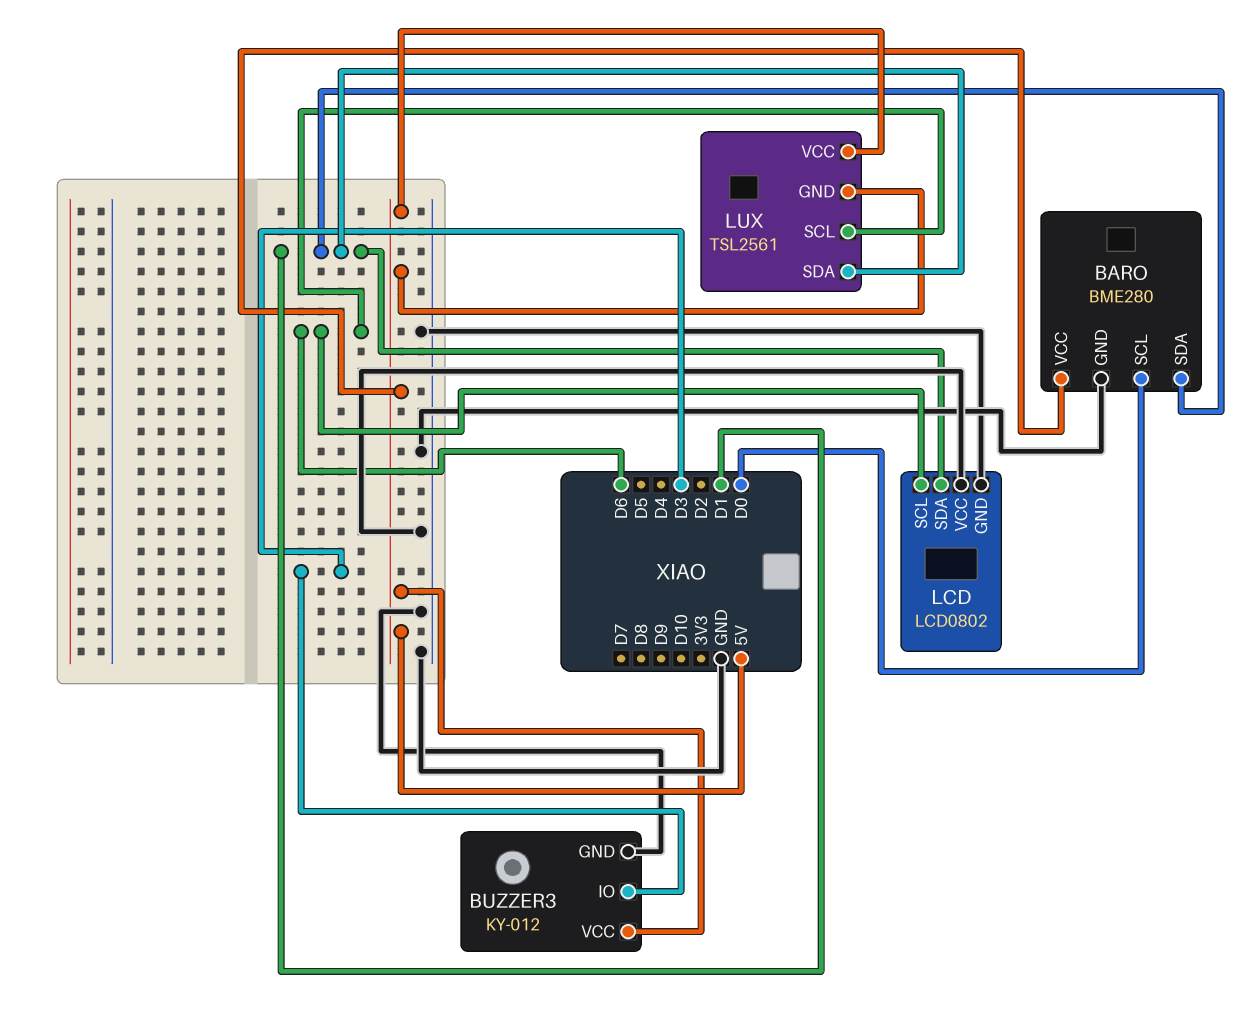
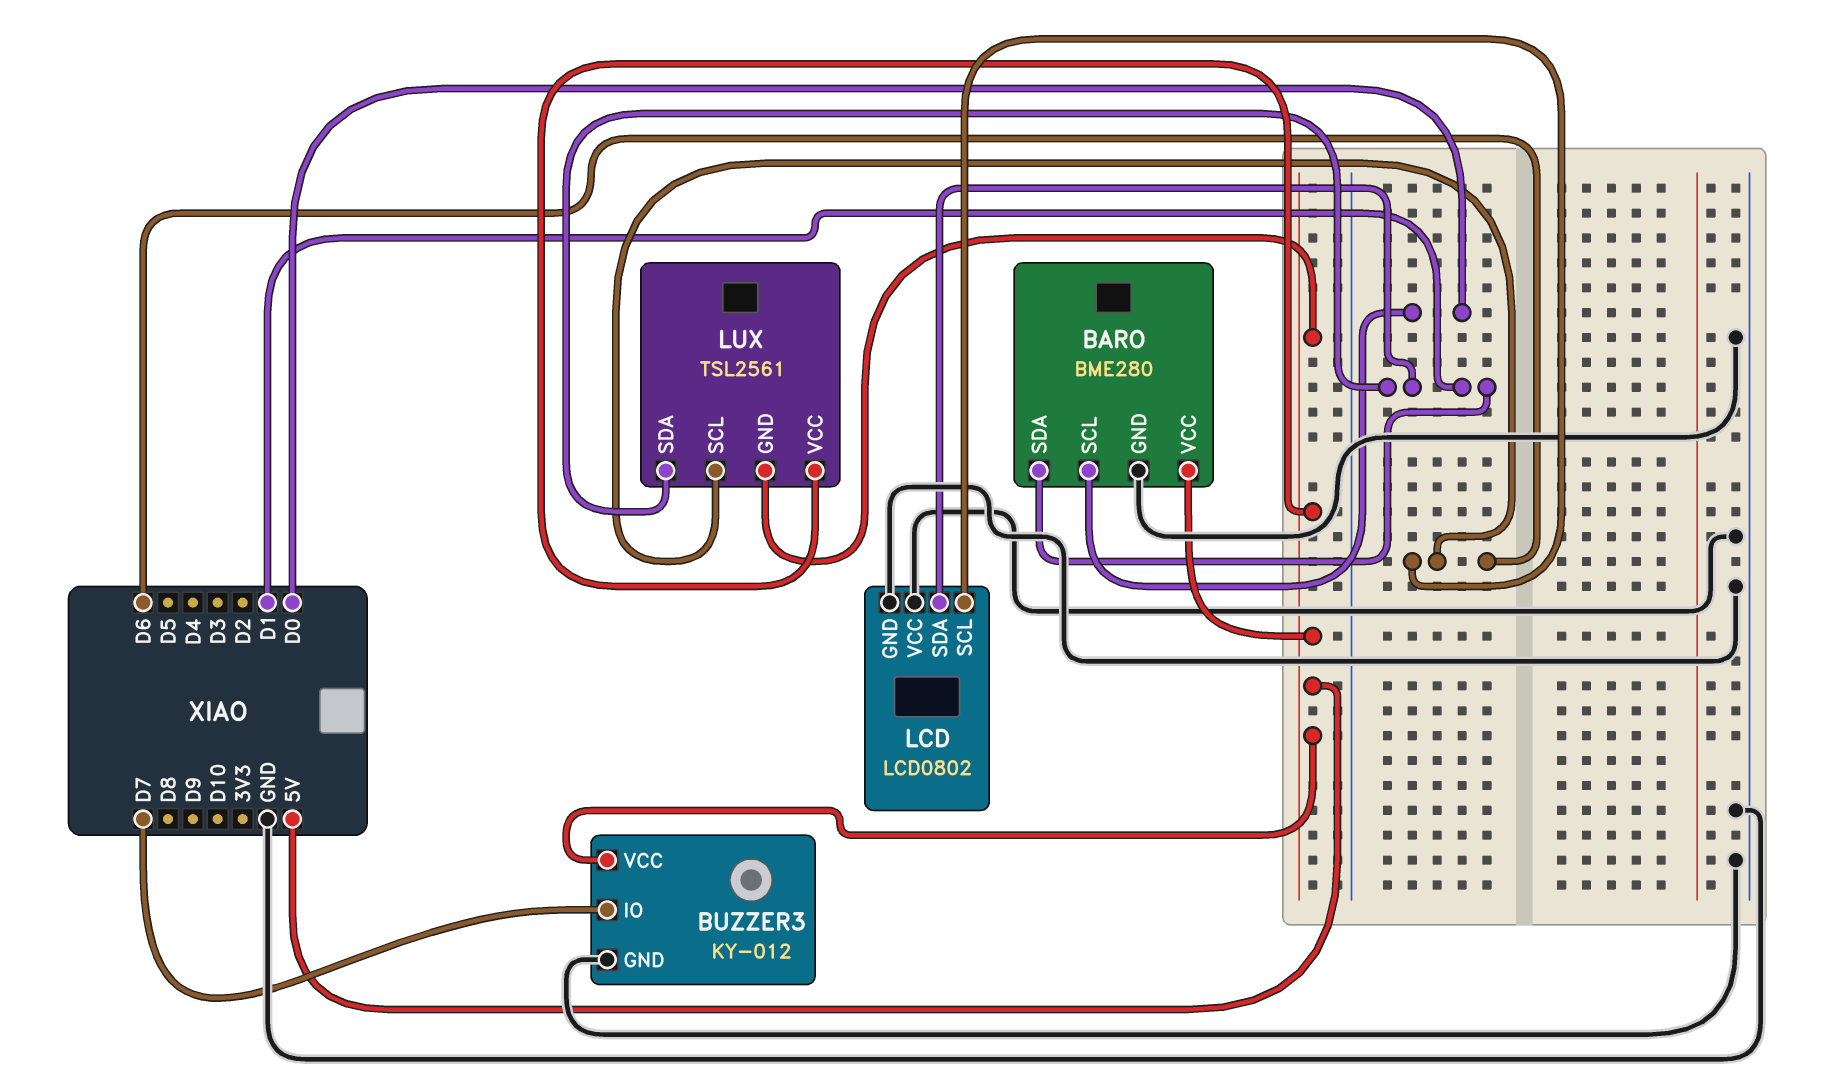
BUZZER3 pin IO: D3 -> D7

